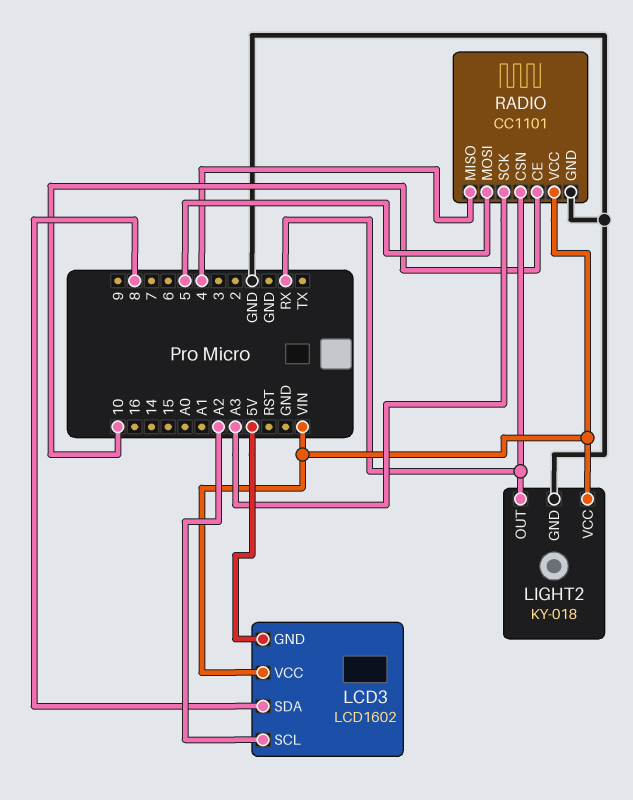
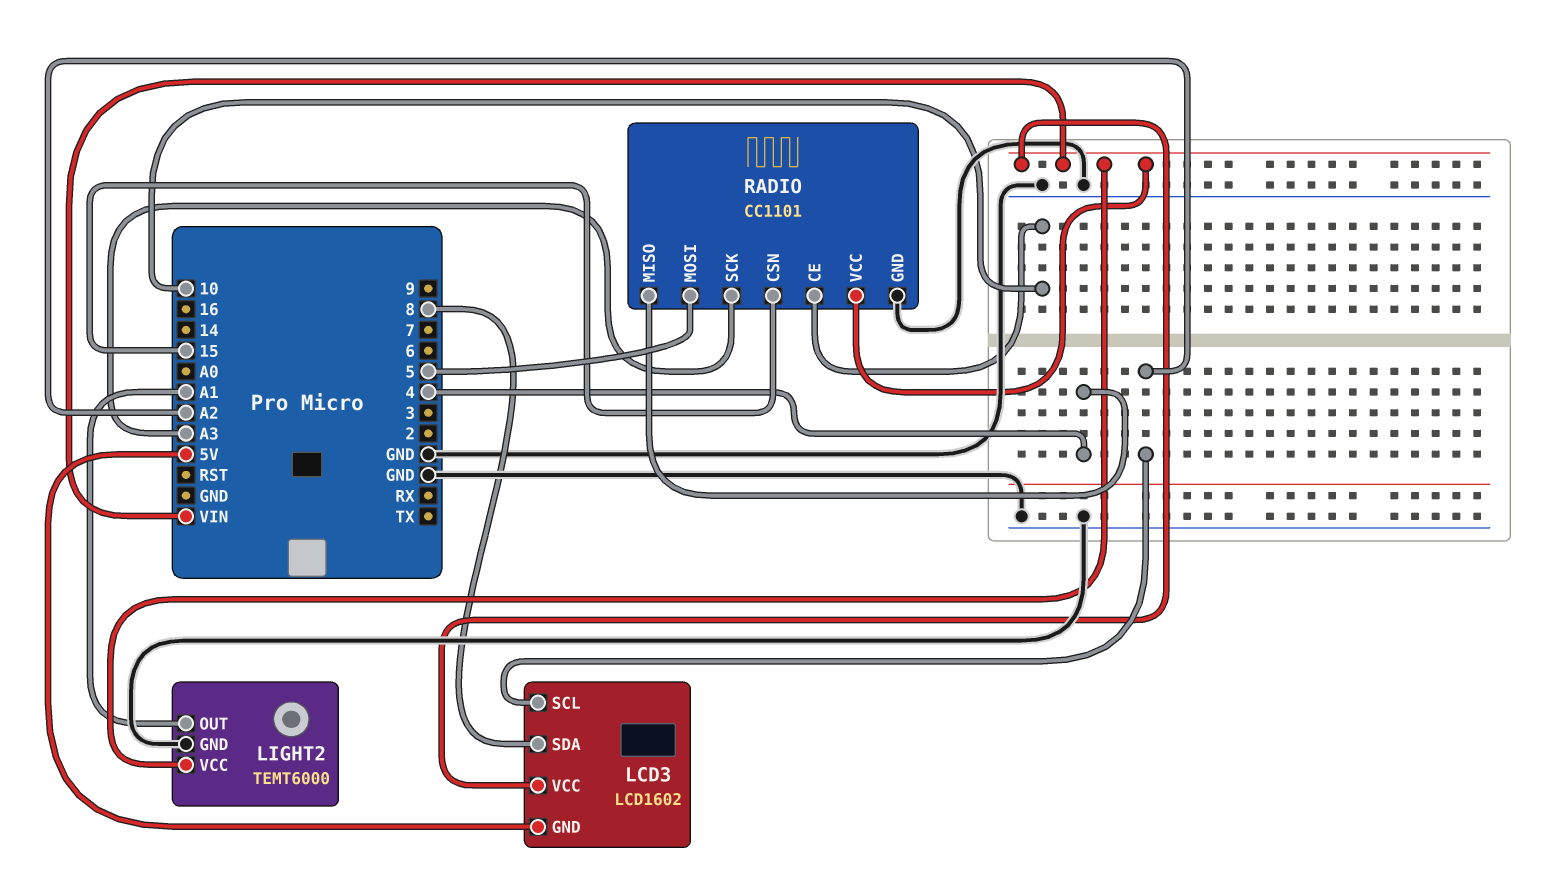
LIGHT2: KY-018 -> TEMT6000
LIGHT2 pin OUT: RX -> A1
RADIO pin CSN: RX -> 15

